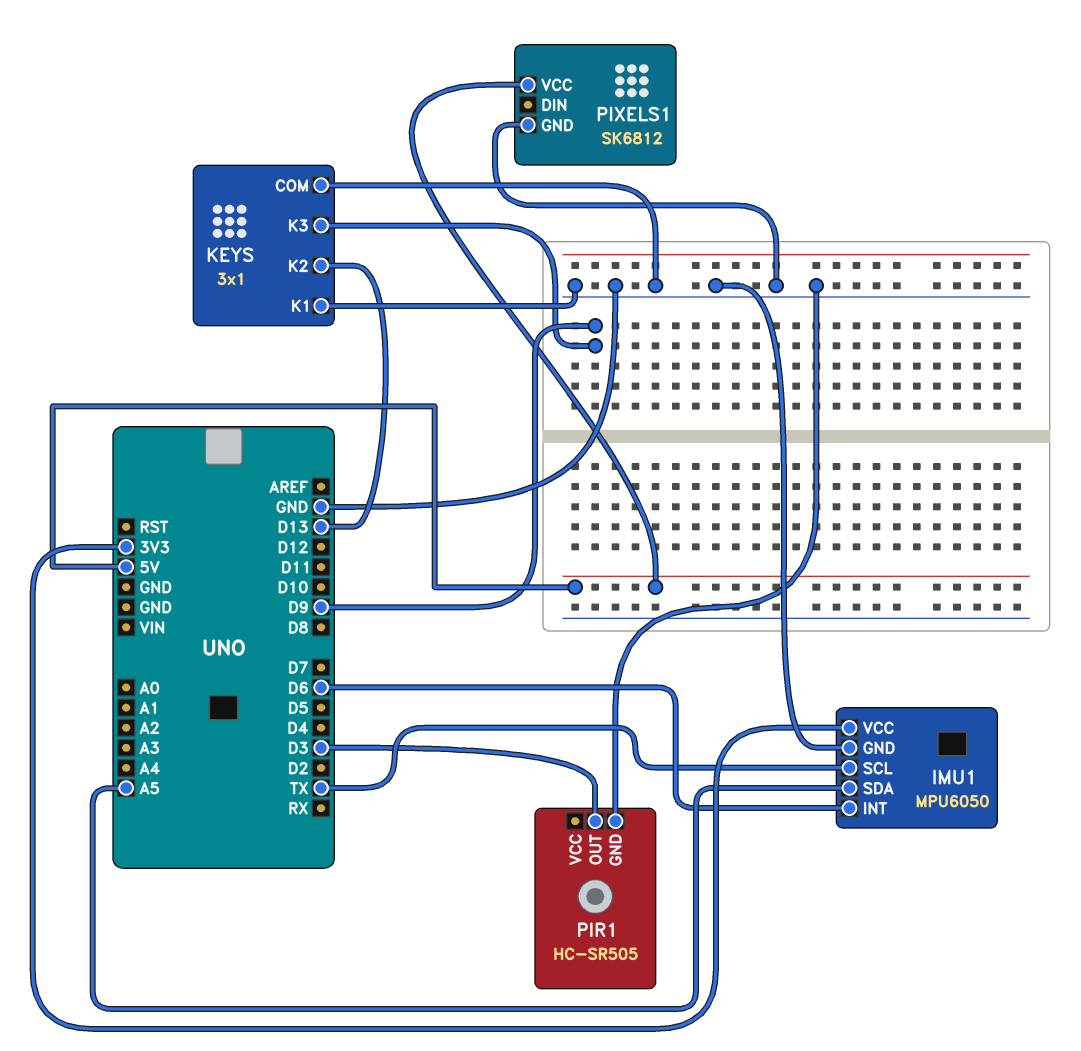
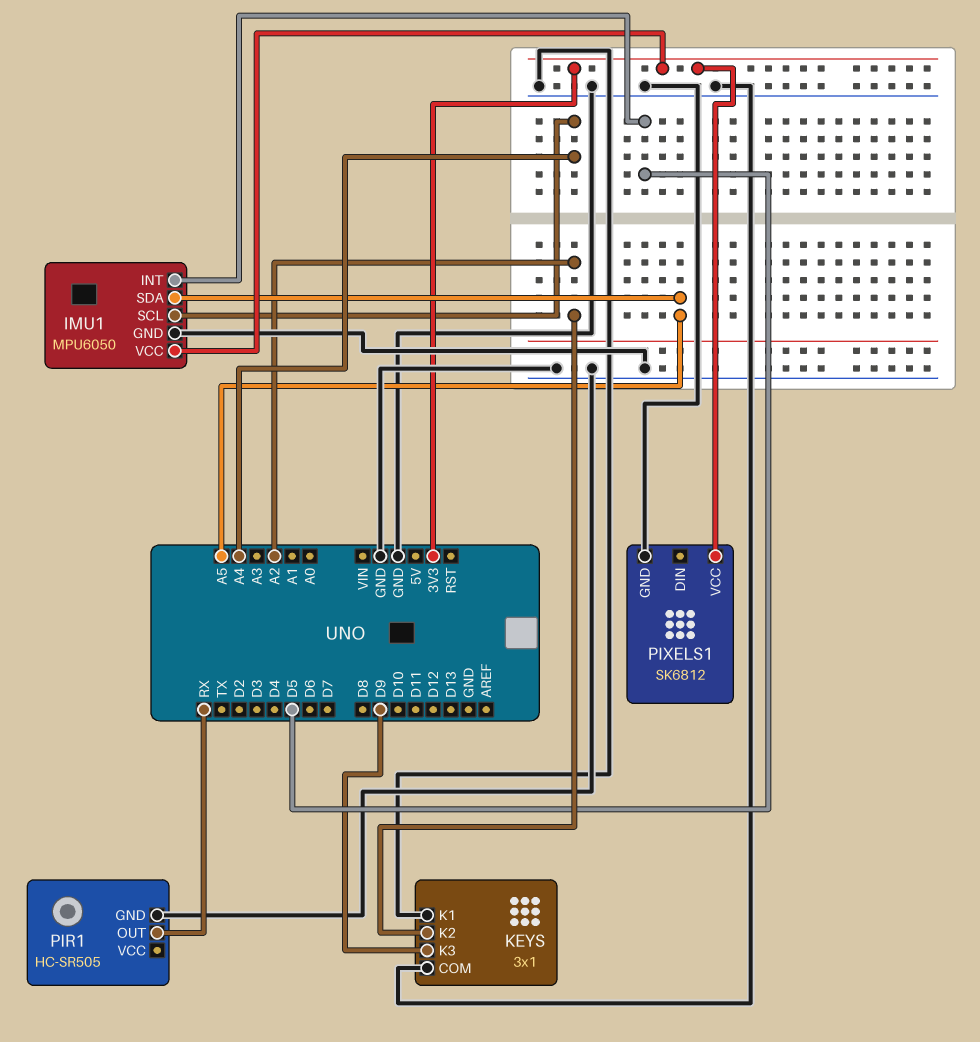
IMU1 pin INT: D6 -> D5
IMU1 pin SCL: TX -> A4
KEYS pin K2: D13 -> A2
PIR1 pin OUT: D3 -> RX
PIXELS1 pin VCC: 5V -> 3V3

